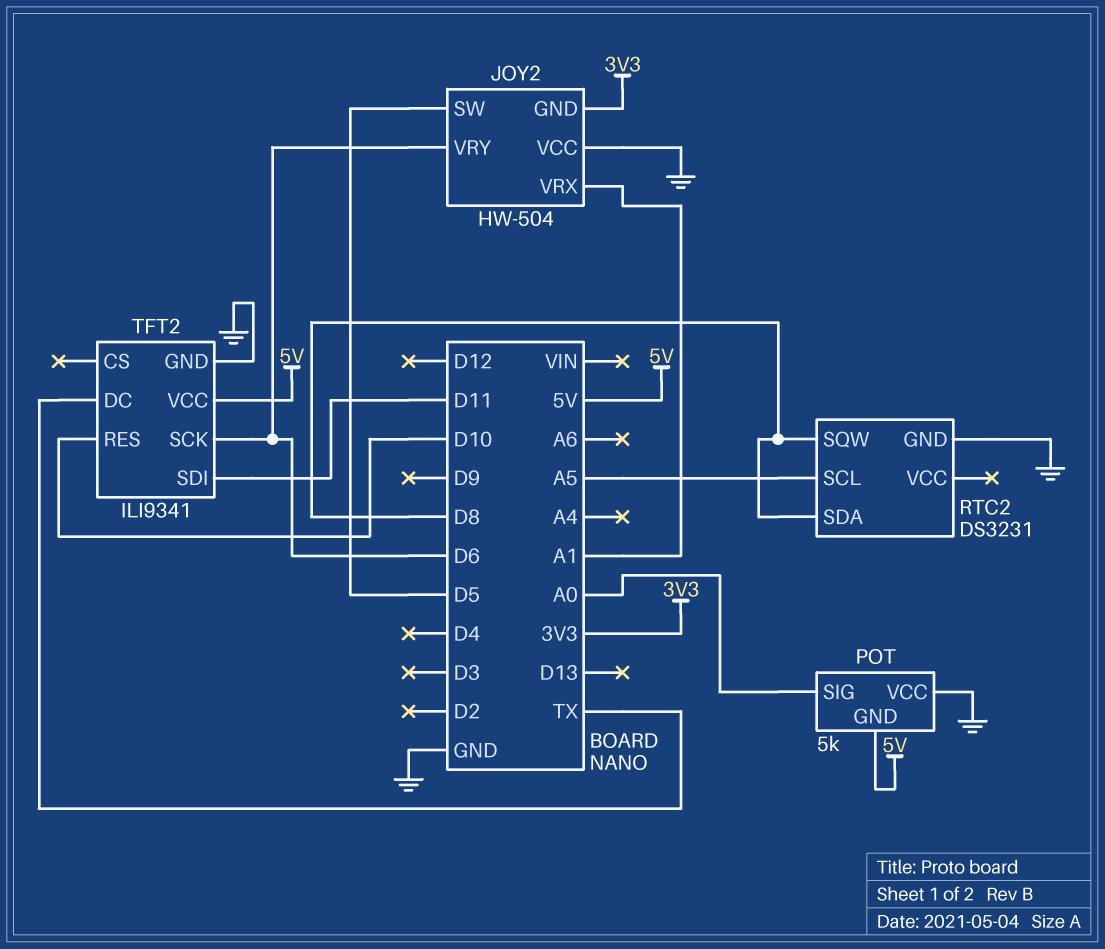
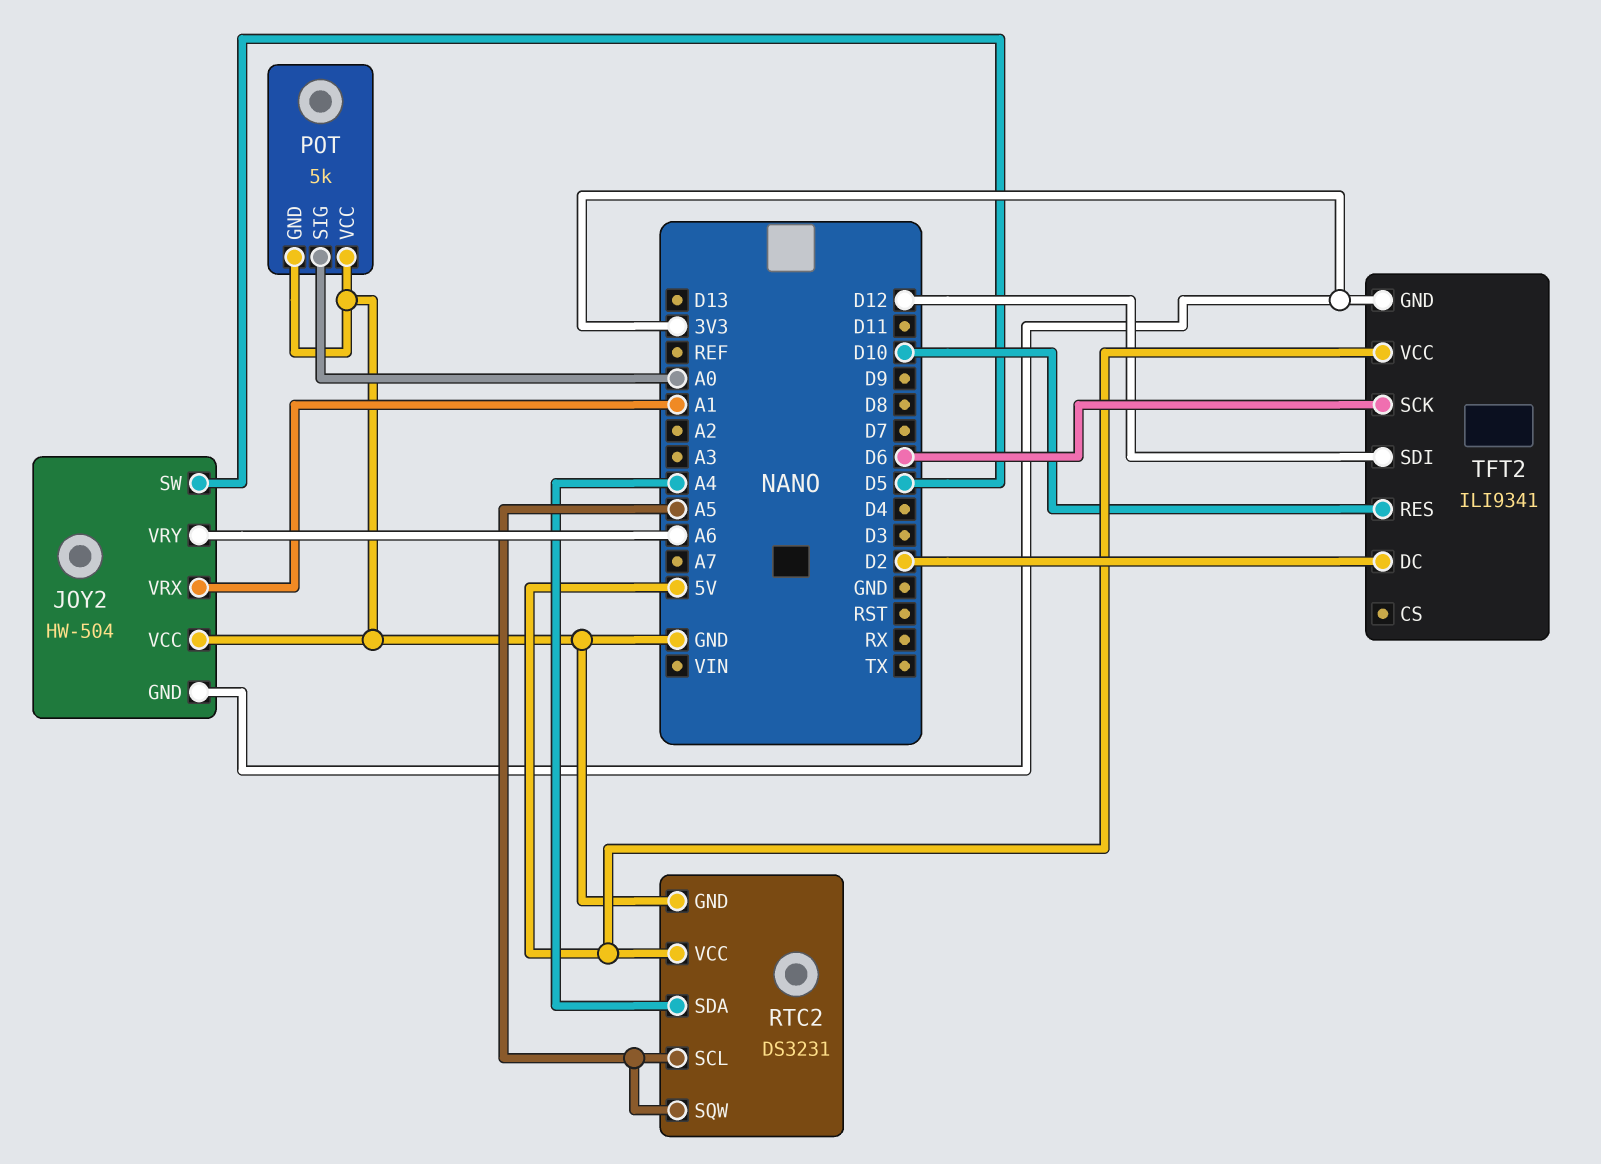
JOY2 pin VRY: D6 -> A6
POT pin GND: 5V -> GND
RTC2 pin SDA: D8 -> A4
RTC2 pin SQW: D8 -> A5
RTC2 pin VCC: none -> 5V
TFT2 pin DC: TX -> D2
TFT2 pin GND: GND -> 3V3
TFT2 pin SDI: D11 -> D12

